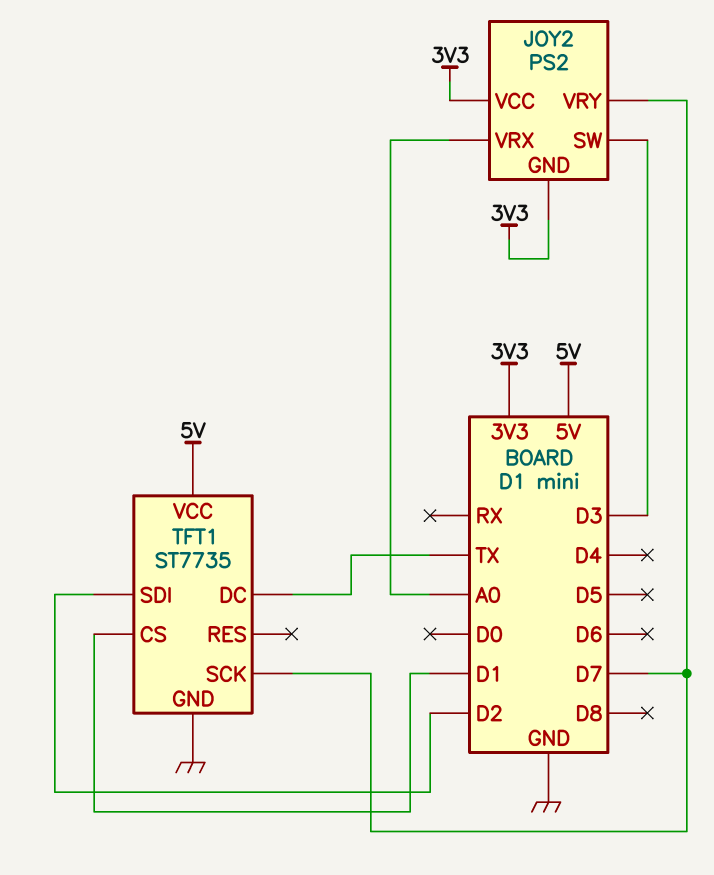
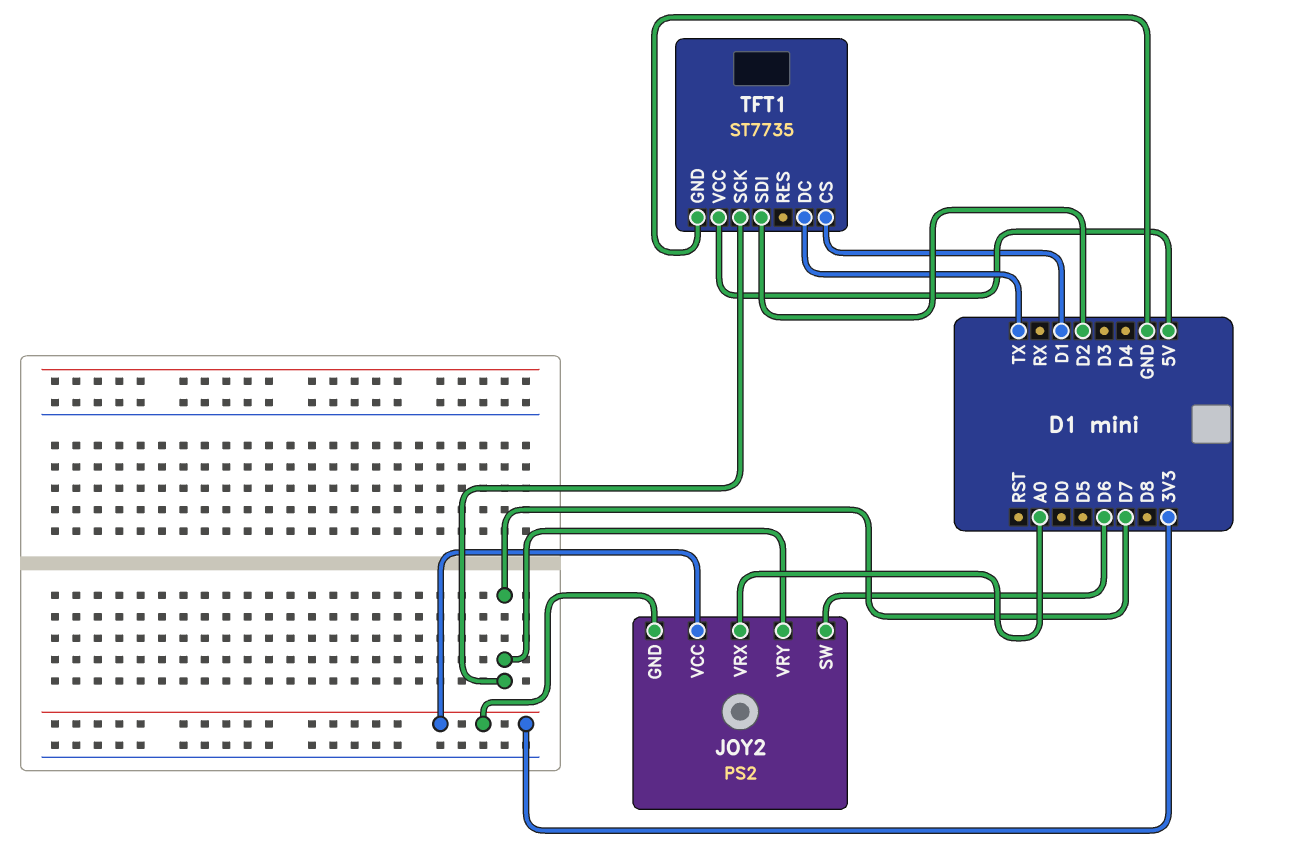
JOY2 pin SW: D3 -> D6

